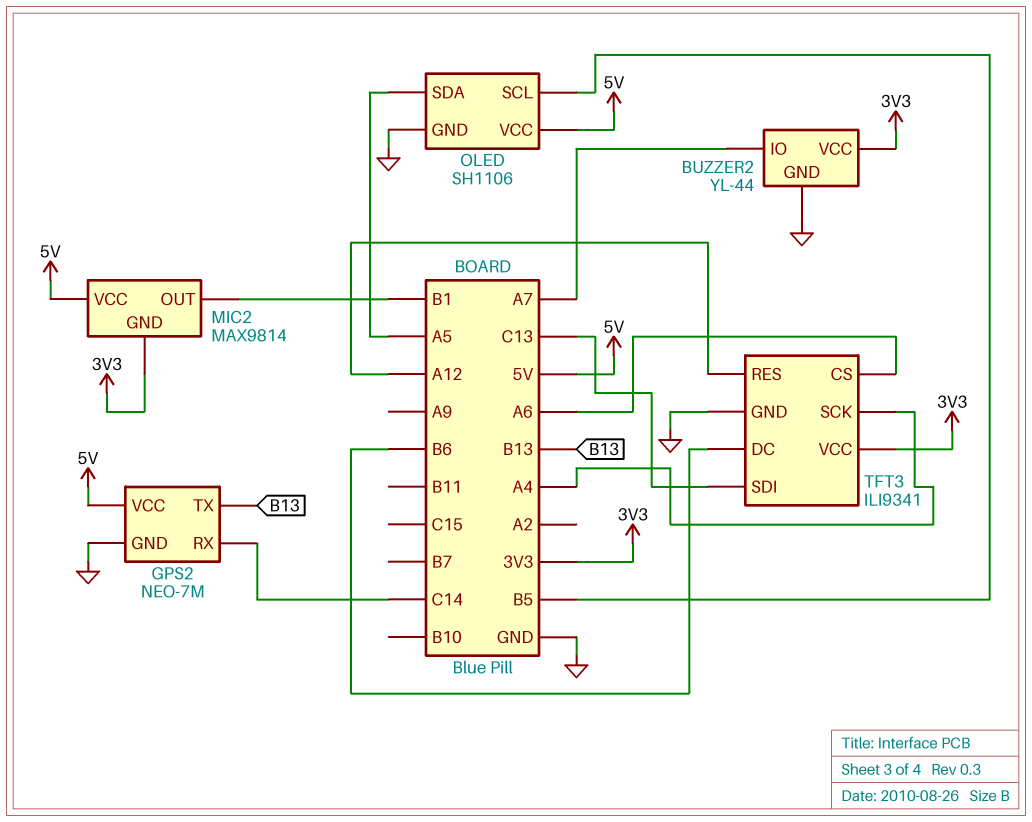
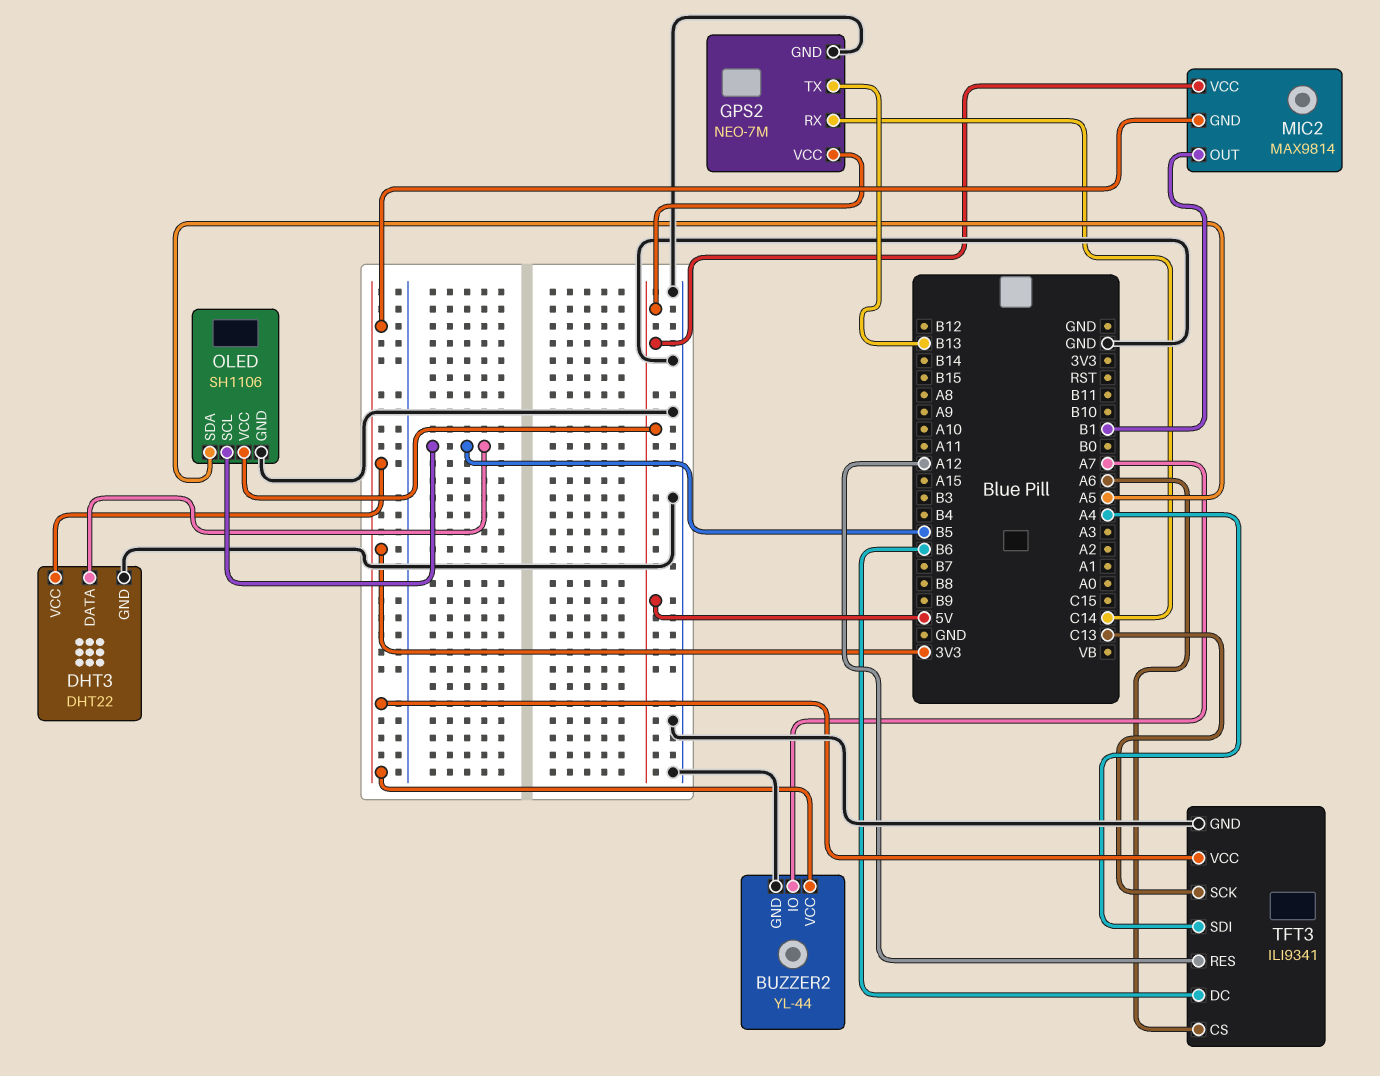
DHT3: none -> DHT22
DHT3 pin DATA: none -> B5
DHT3 pin GND: none -> GND
DHT3 pin VCC: none -> 3V3
TFT3 pin SCK: A4 -> C13
TFT3 pin SDI: C13 -> A4

